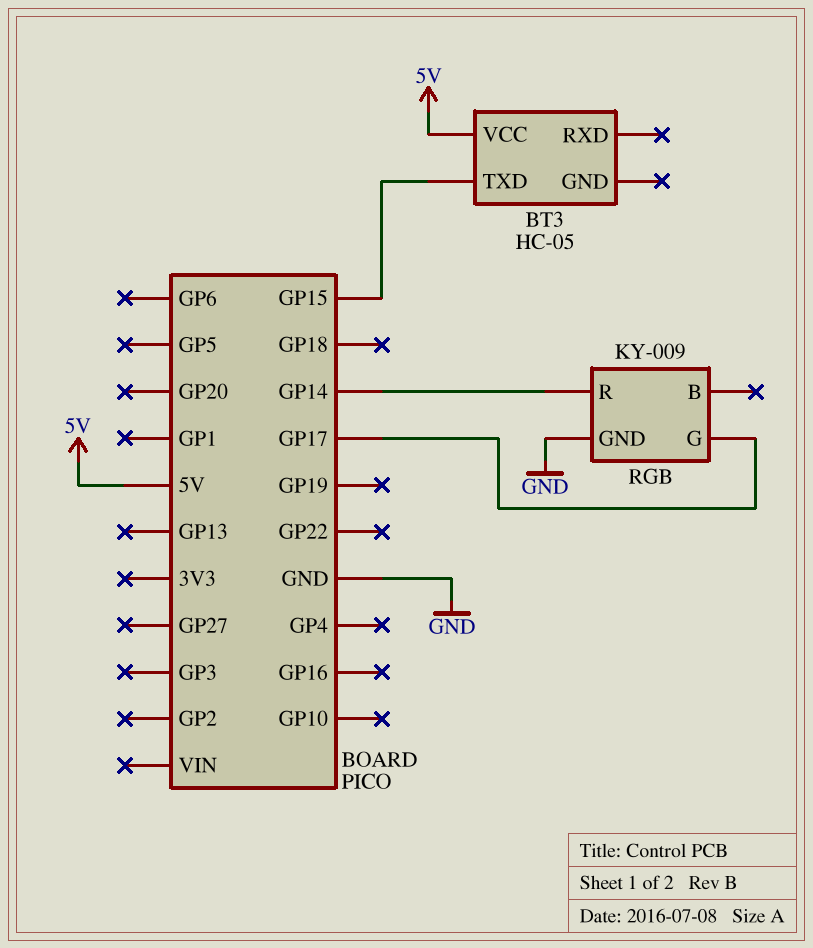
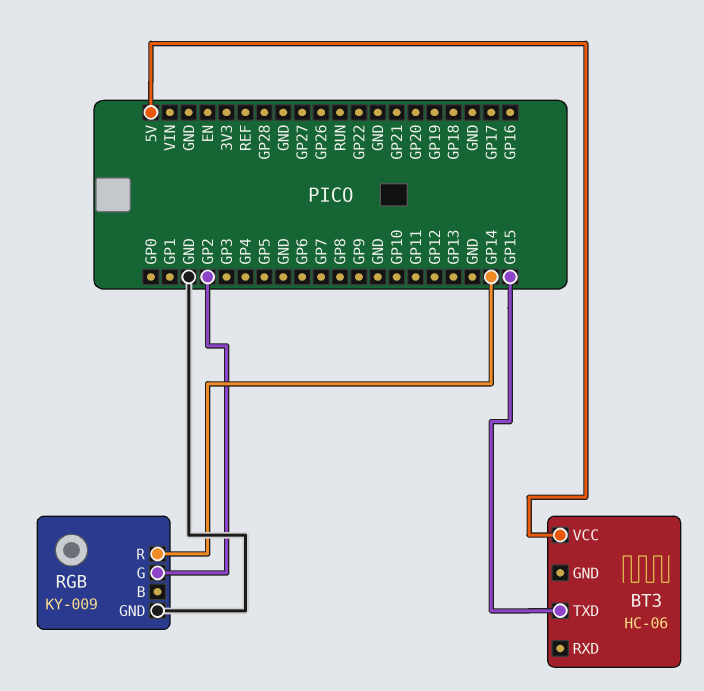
BT3: HC-05 -> HC-06
RGB pin G: GP17 -> GP2

